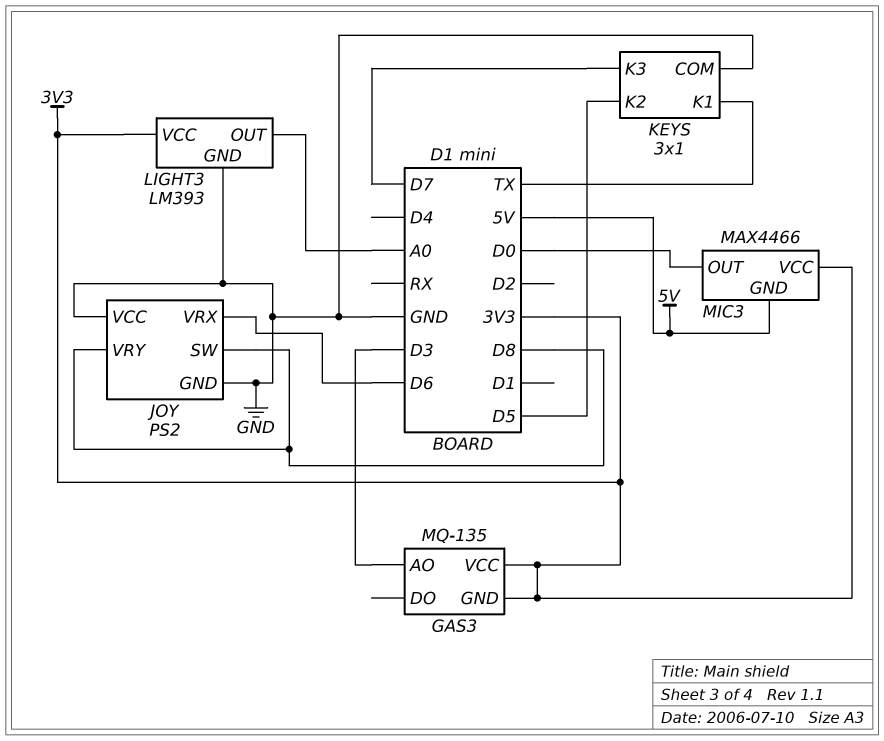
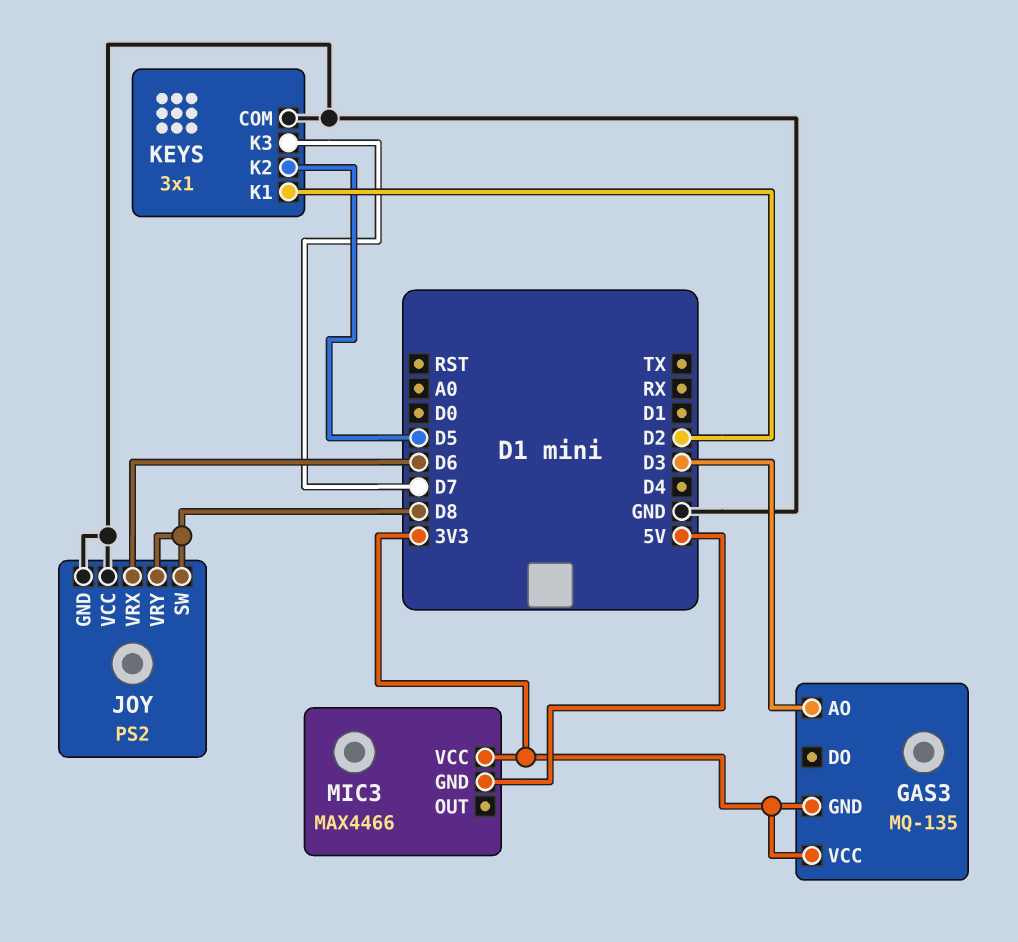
KEYS pin K1: TX -> D2
LIGHT3: LM393 -> none
LIGHT3 pin GND: GND -> none
LIGHT3 pin OUT: A0 -> none
LIGHT3 pin VCC: 3V3 -> none
MIC3 pin OUT: D0 -> none

